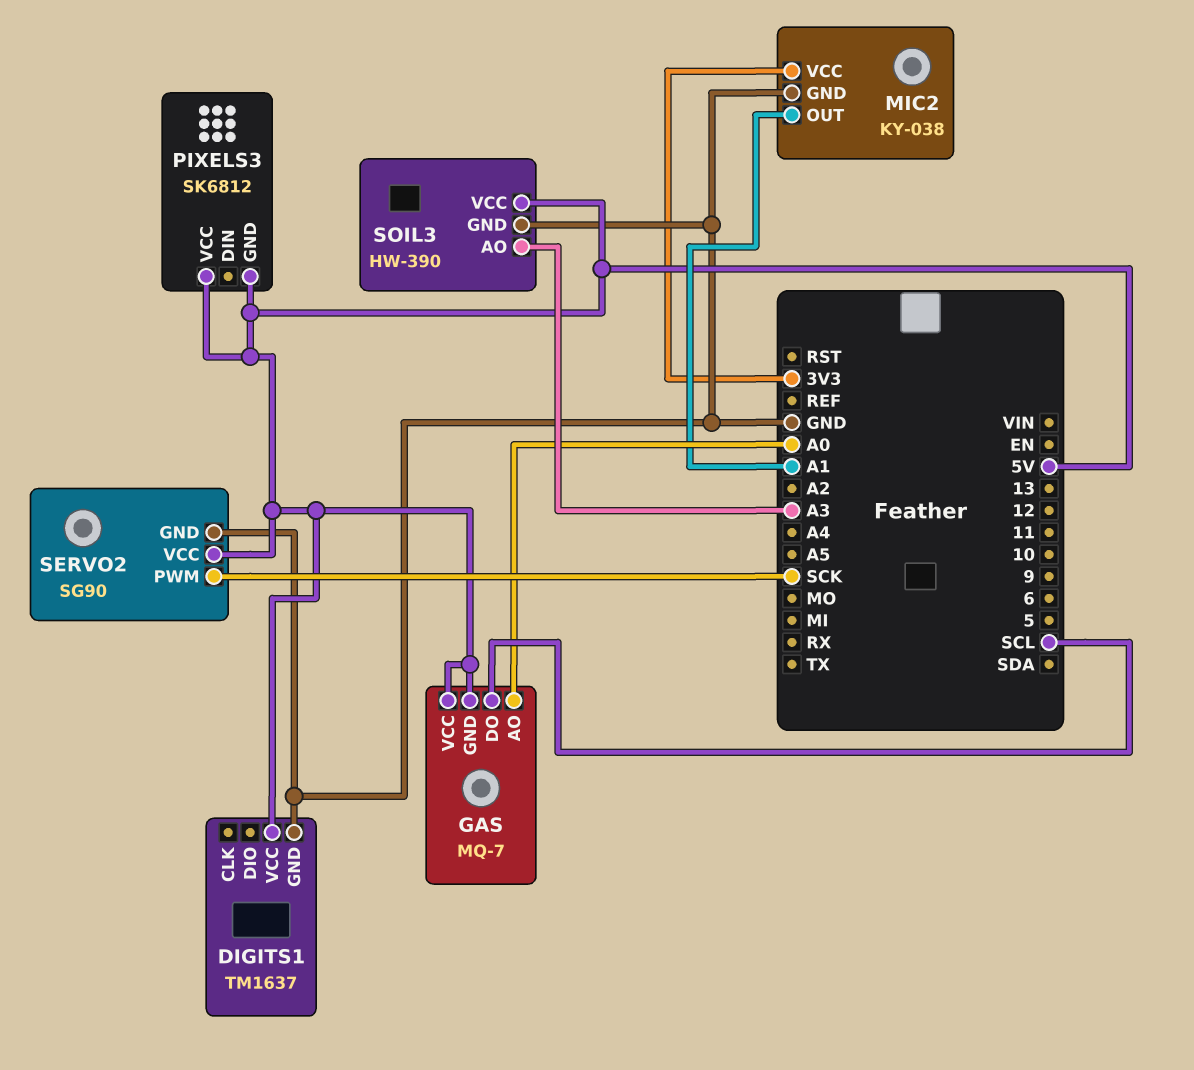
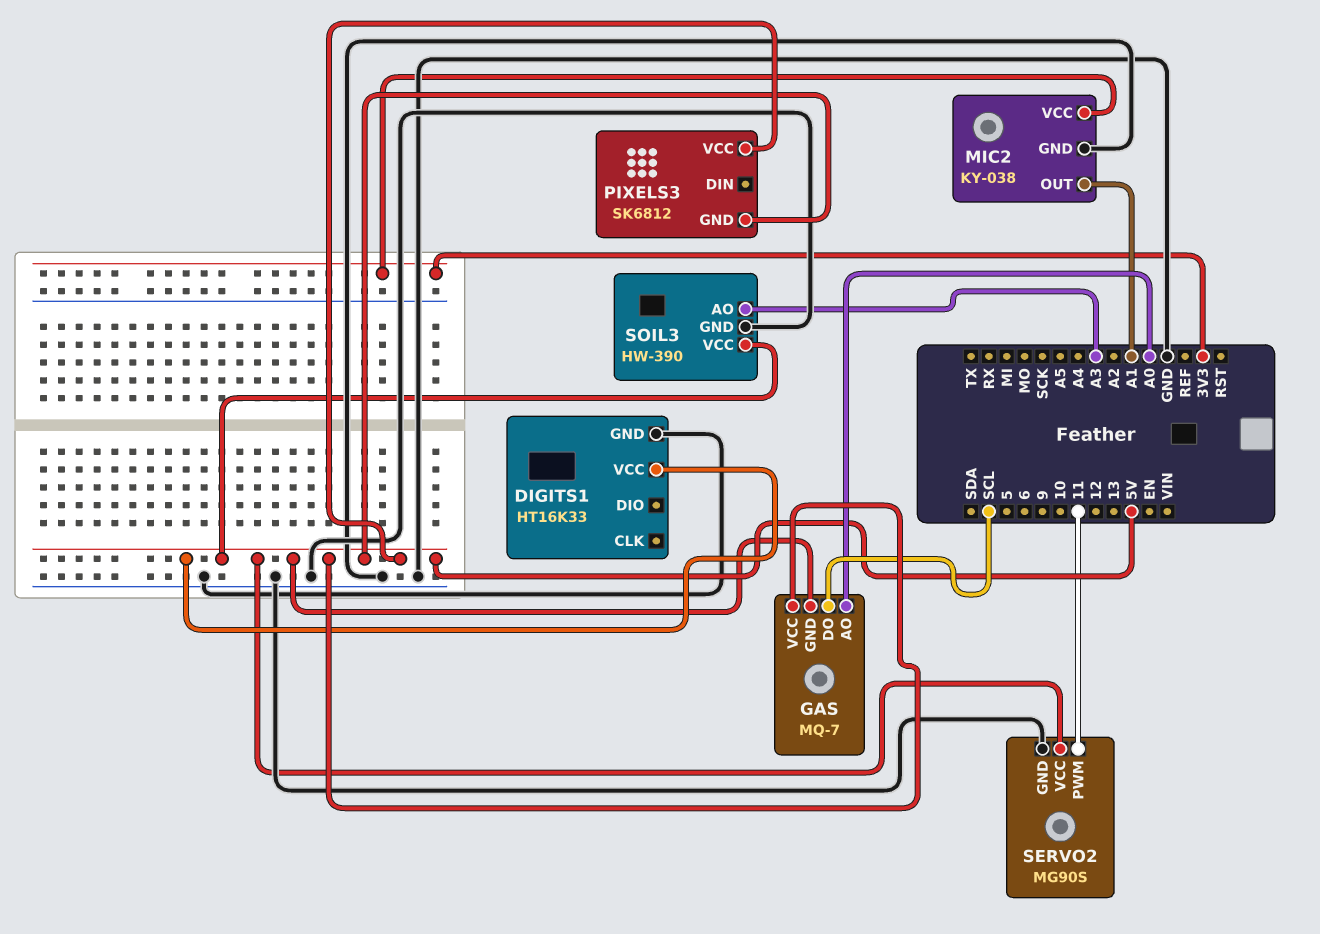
DIGITS1: TM1637 -> HT16K33
SERVO2: SG90 -> MG90S
SERVO2 pin PWM: SCK -> 11

